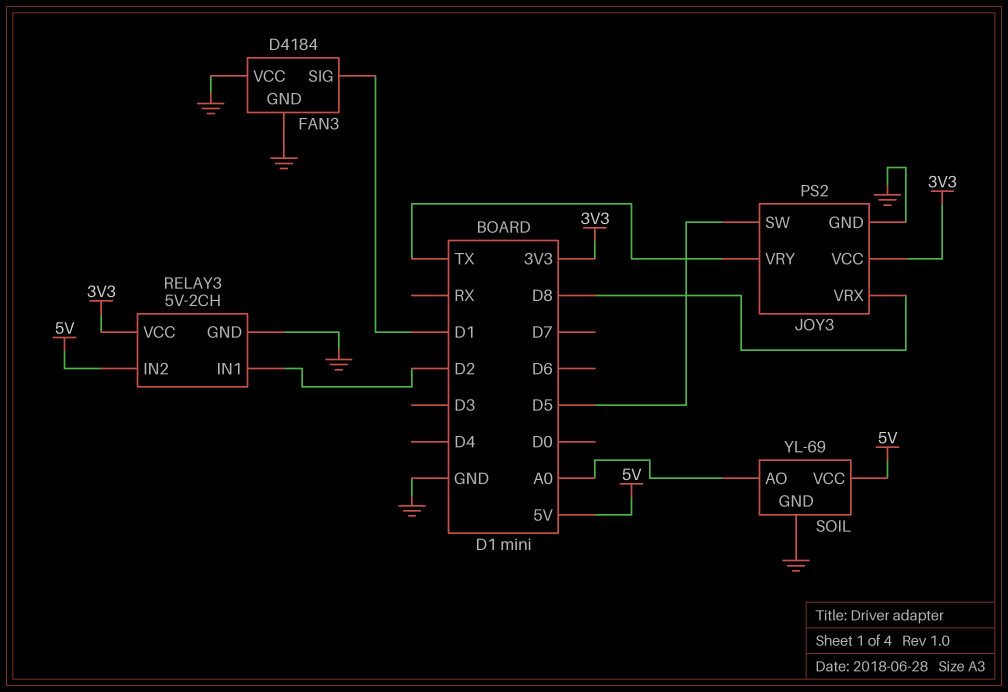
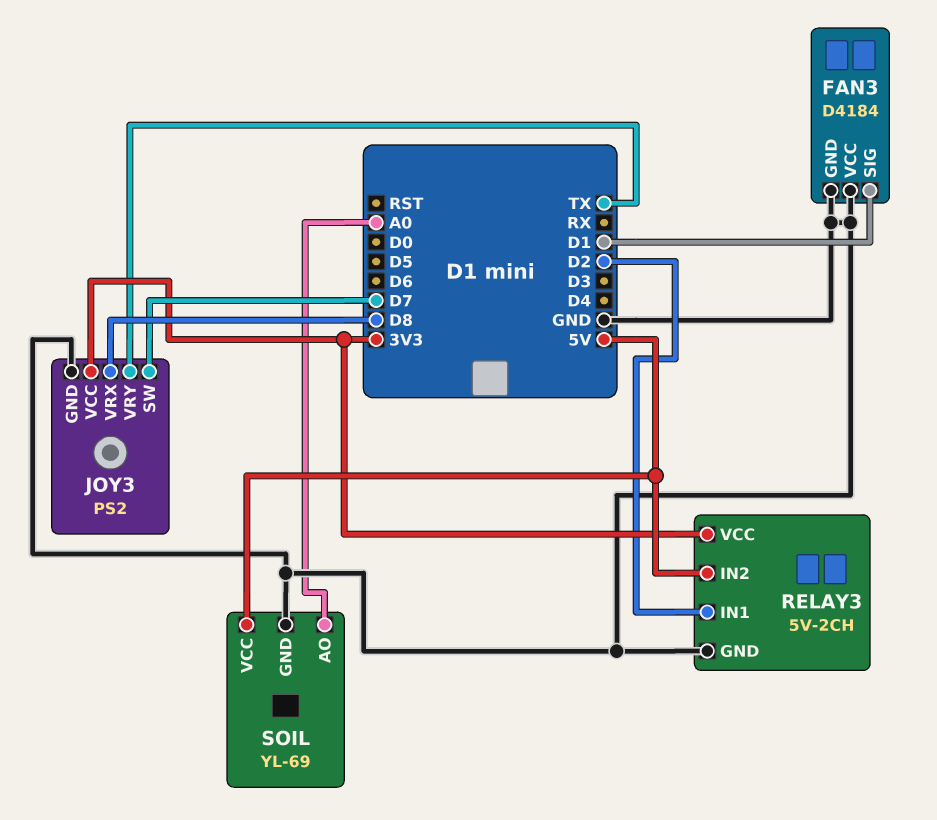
JOY3 pin SW: D5 -> D7

